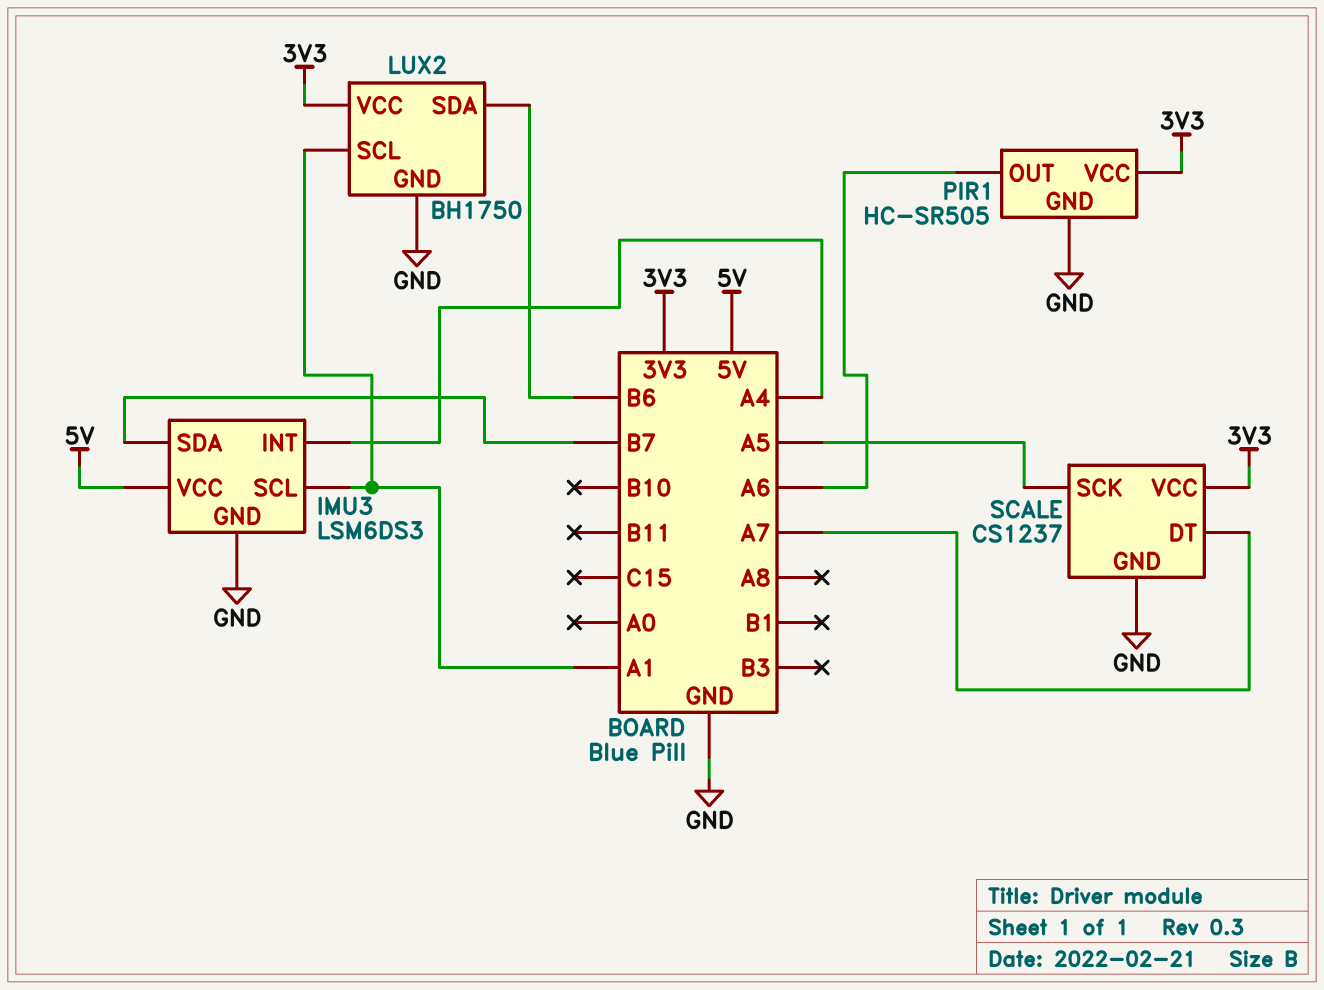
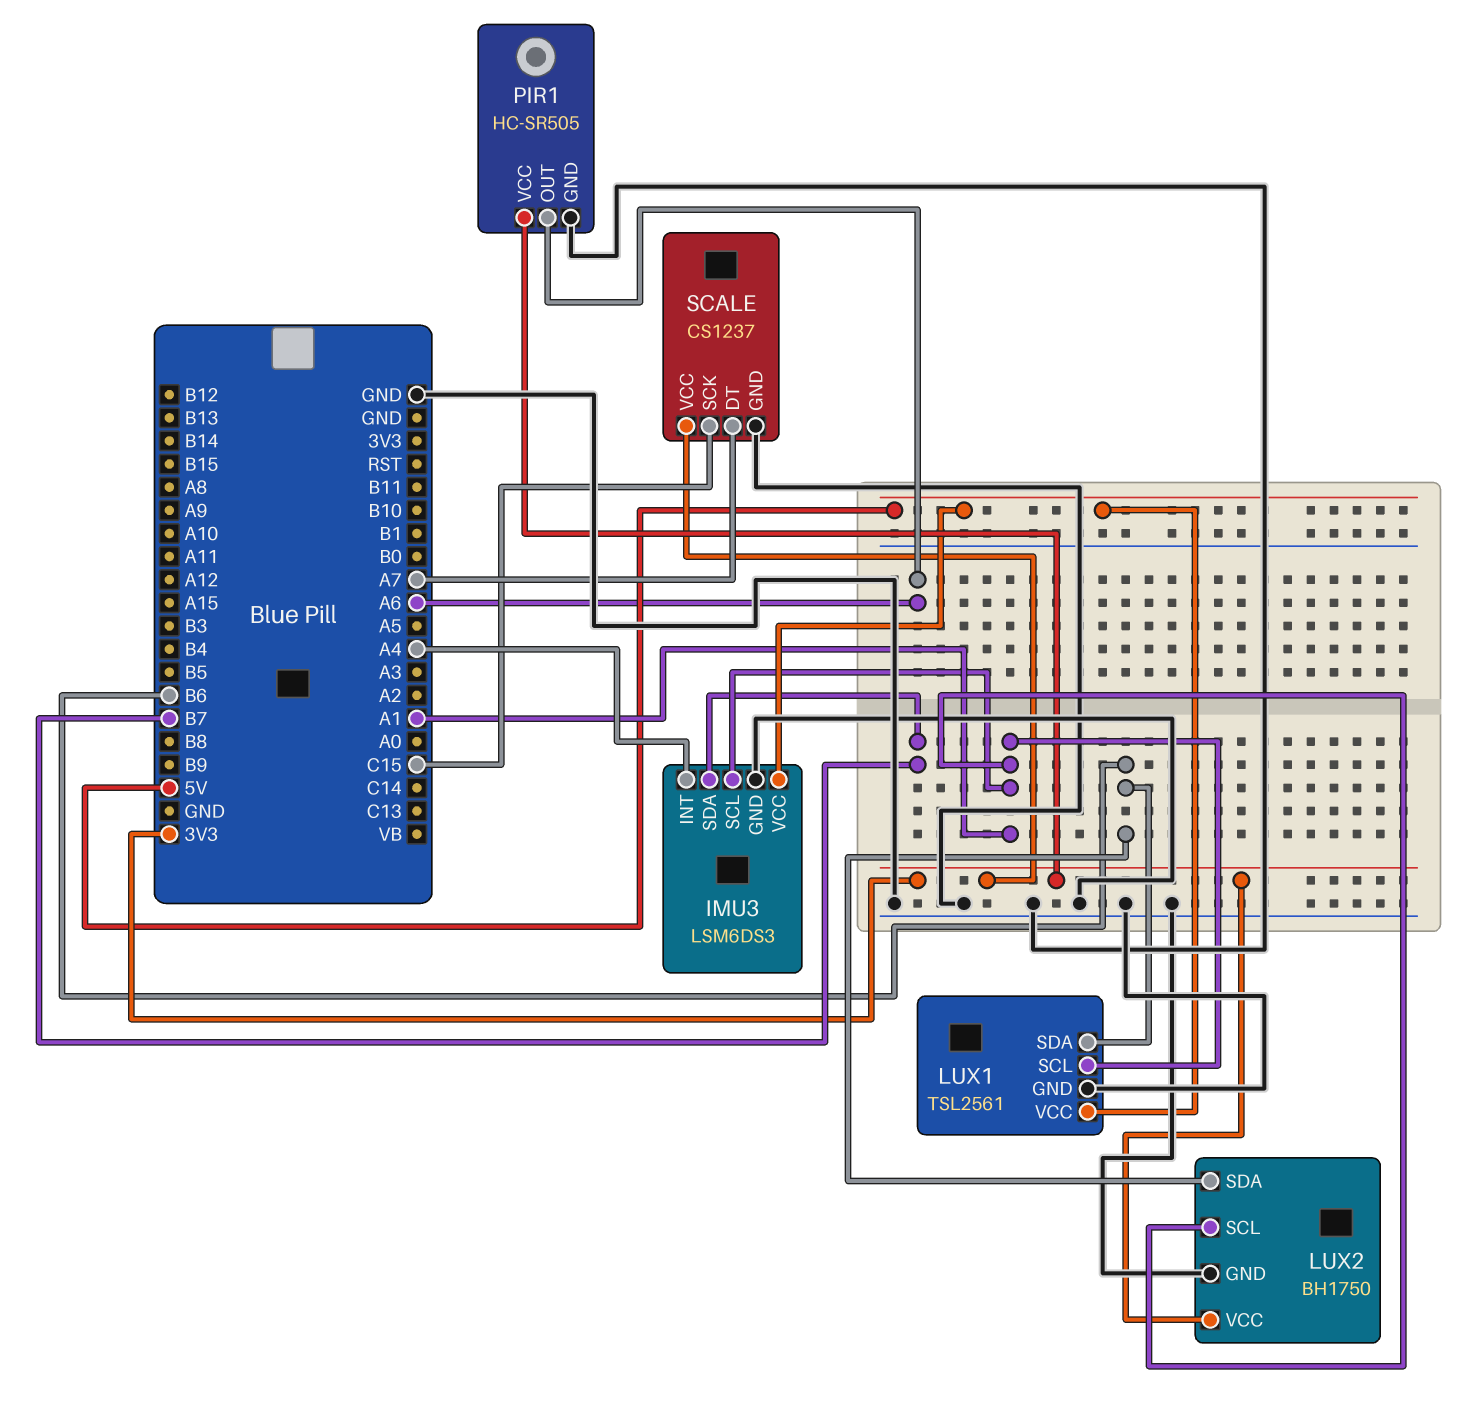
LUX1: none -> TSL2561
LUX1 pin GND: none -> GND
LUX1 pin SCL: none -> A1
LUX1 pin SDA: none -> B6
LUX1 pin VCC: none -> 5V
SCALE pin SCK: A5 -> C15

